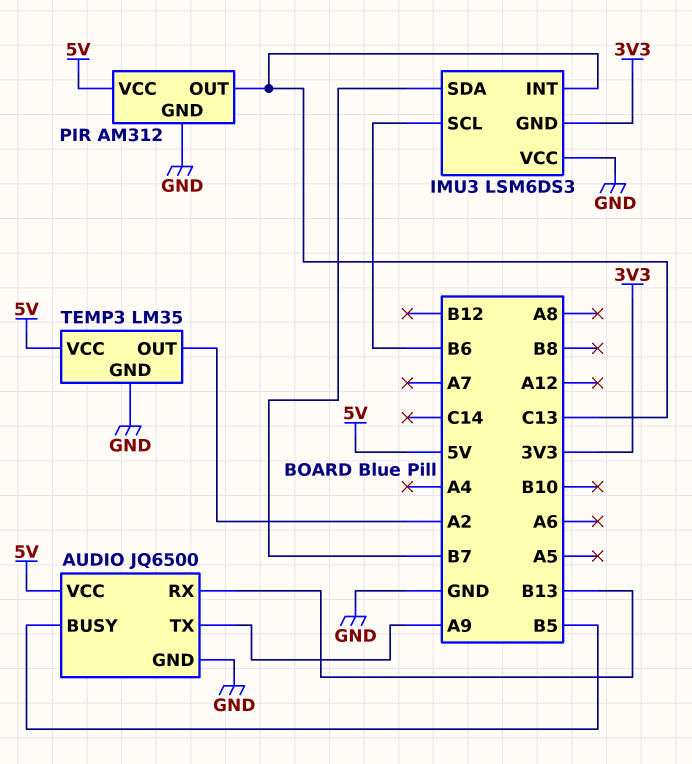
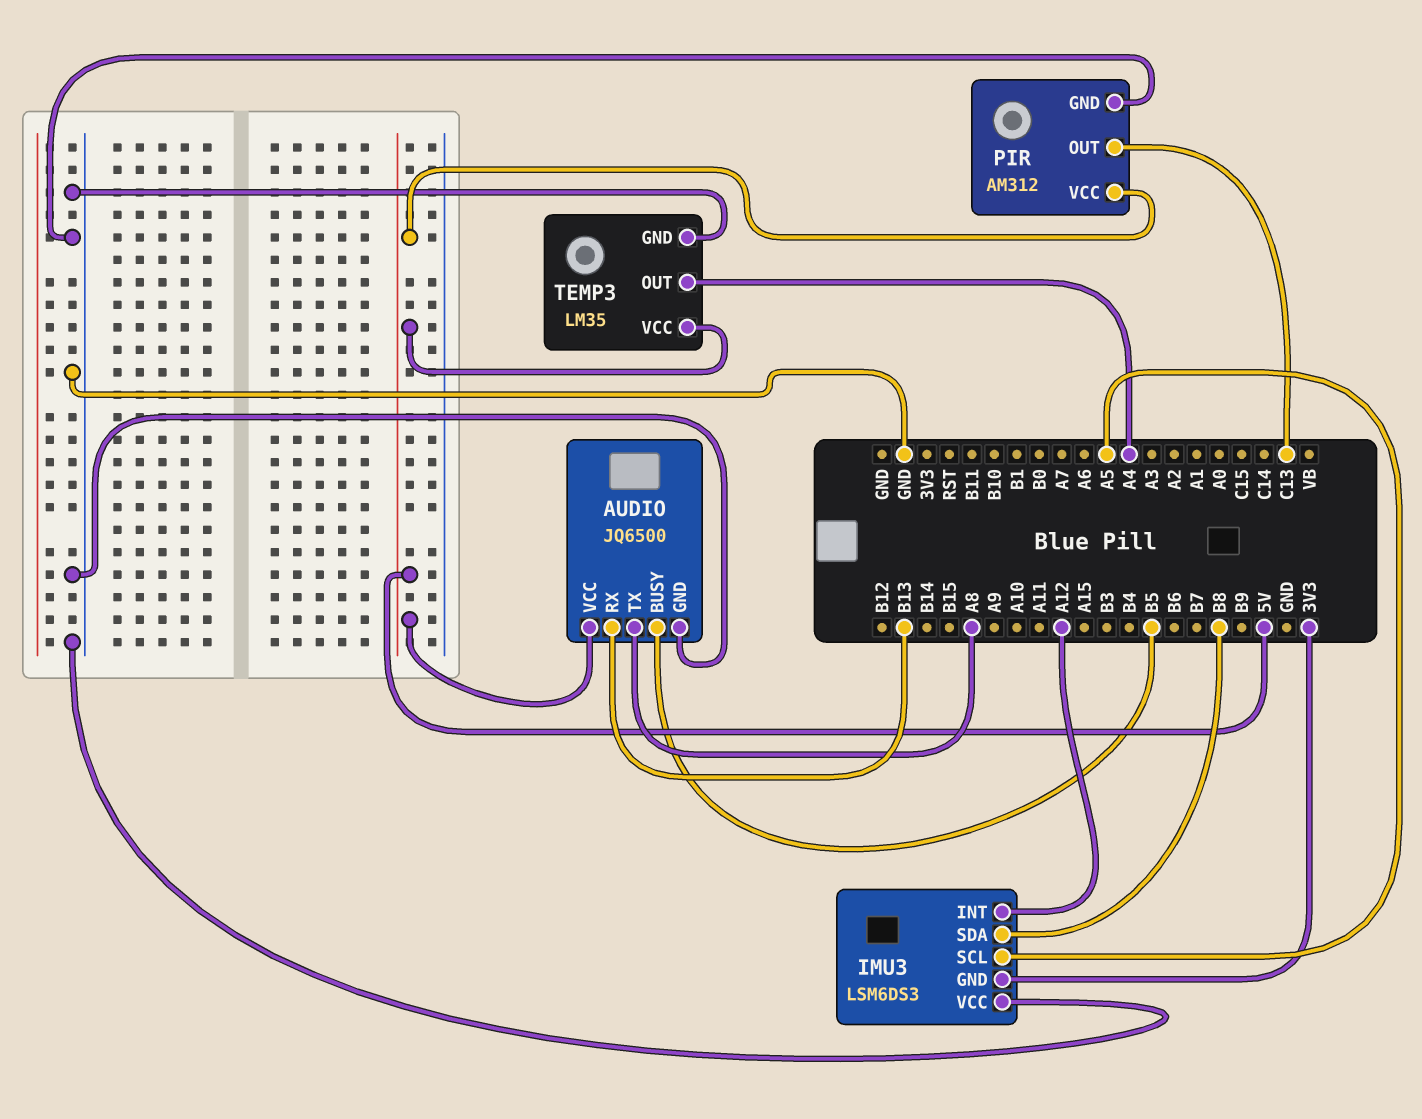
AUDIO pin TX: A9 -> A8
IMU3 pin INT: C13 -> A12
IMU3 pin SCL: B6 -> A5
IMU3 pin SDA: B7 -> B8
TEMP3 pin OUT: A2 -> A4

